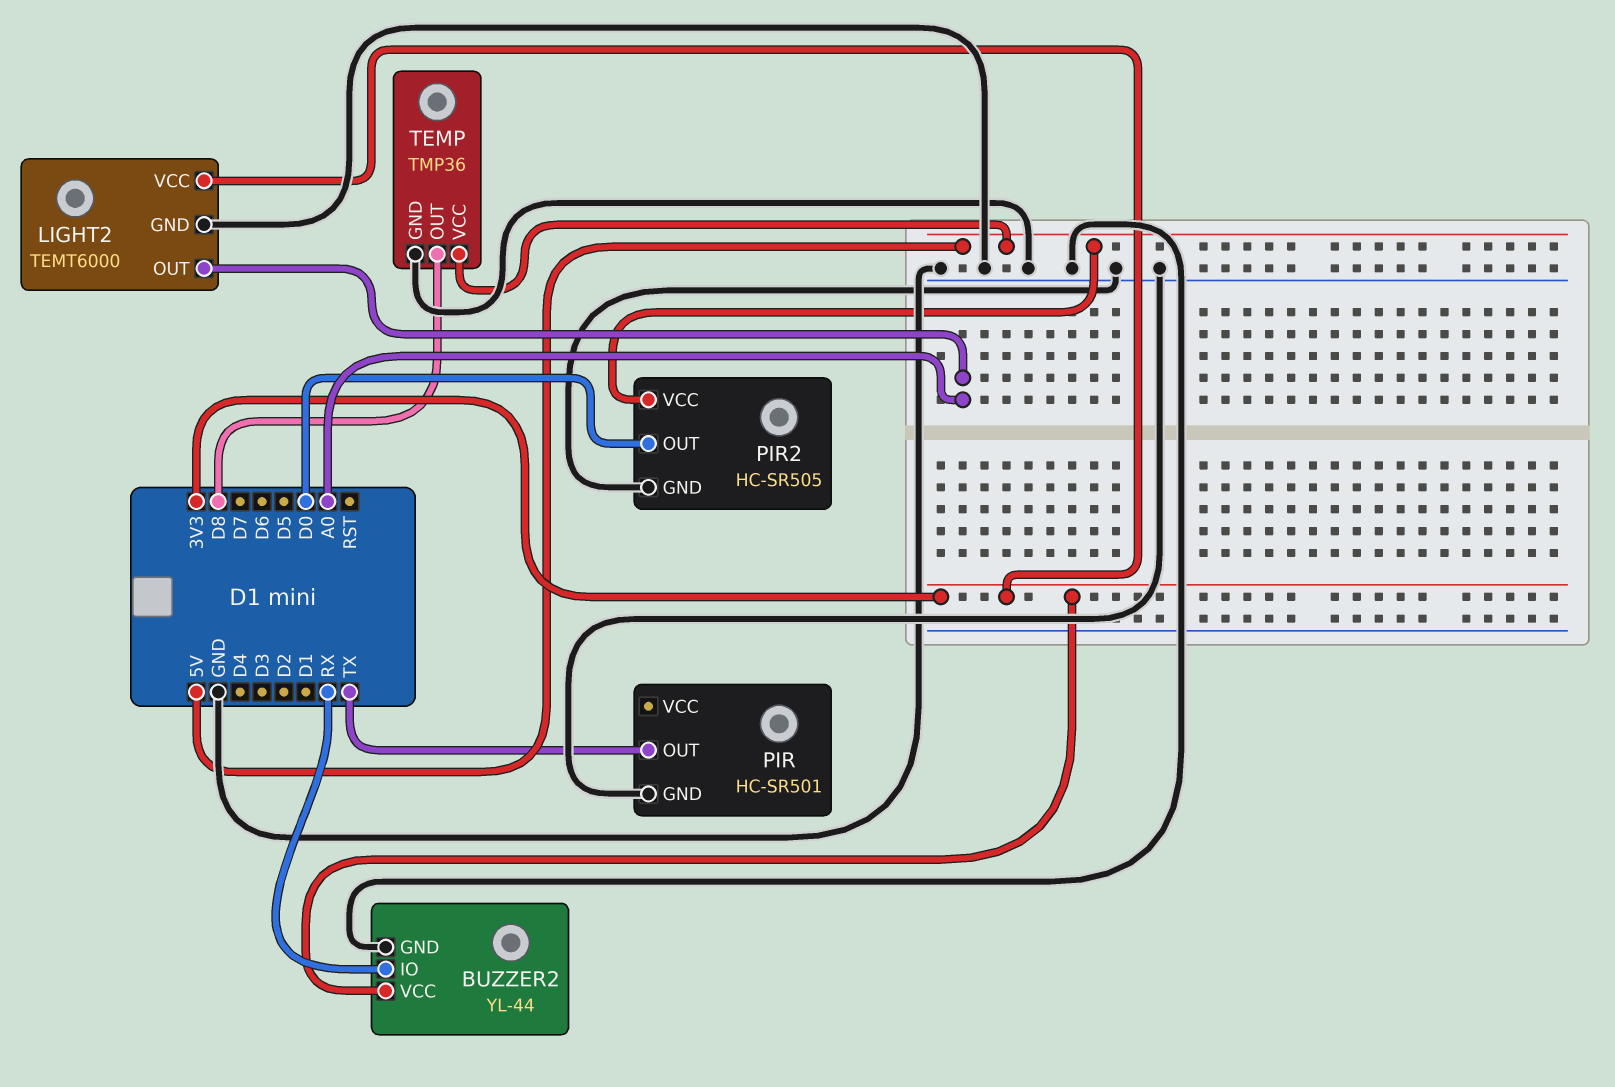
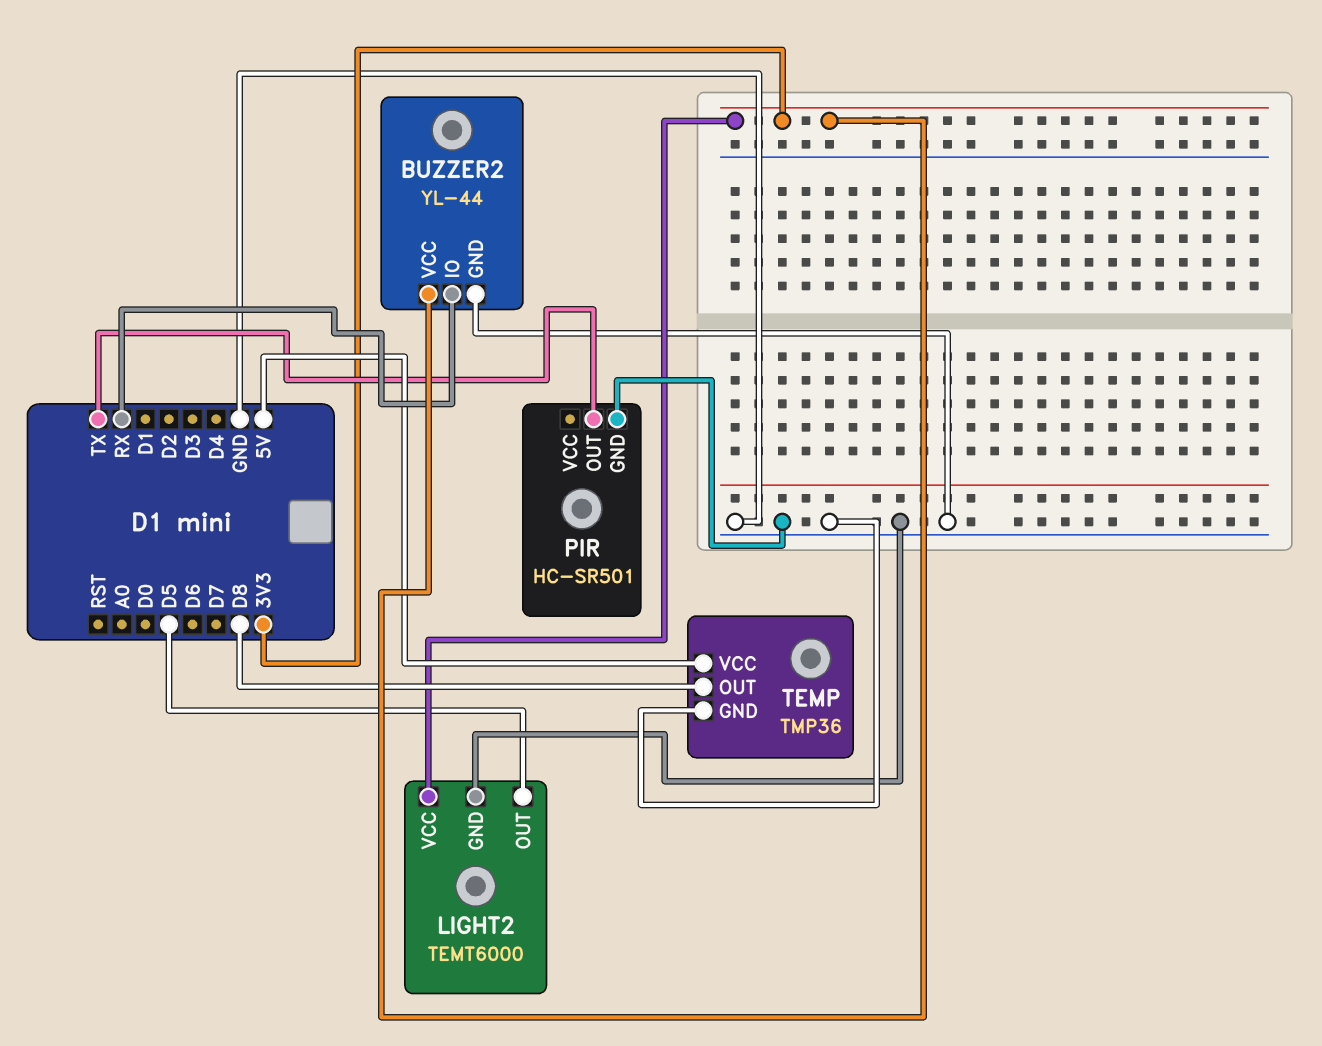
LIGHT2 pin OUT: A0 -> D5
PIR2: HC-SR505 -> none
PIR2 pin GND: GND -> none
PIR2 pin OUT: D0 -> none
PIR2 pin VCC: 5V -> none

